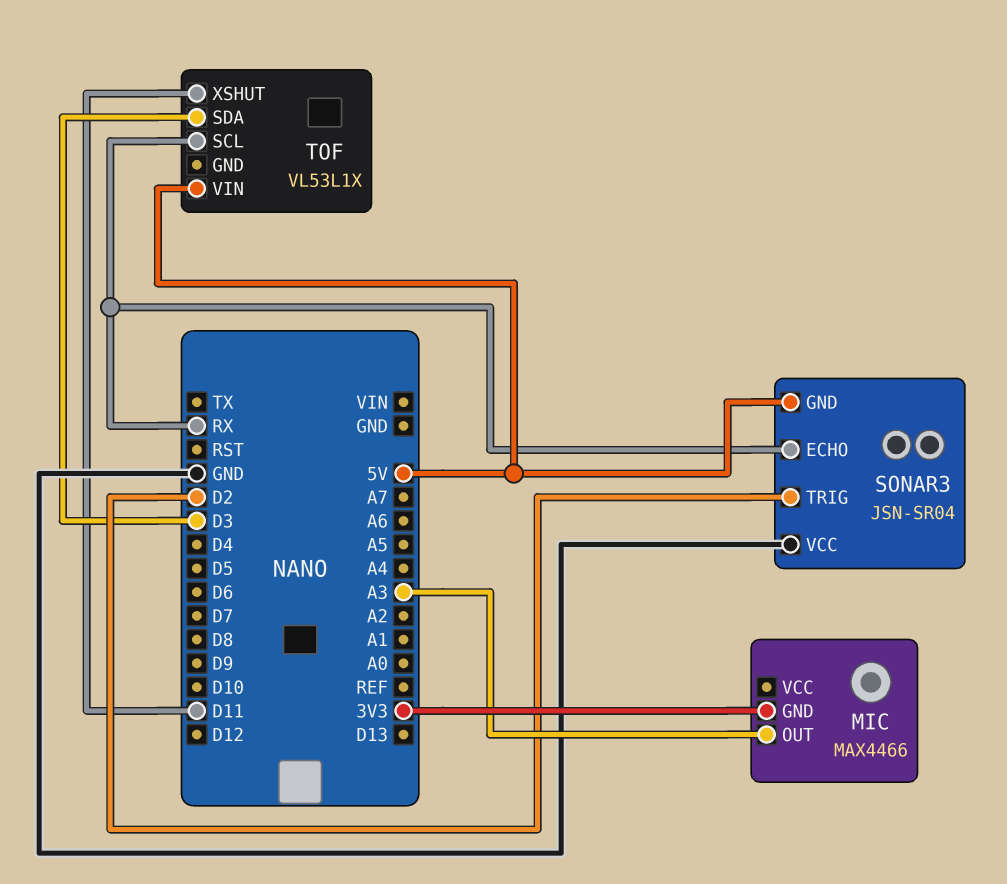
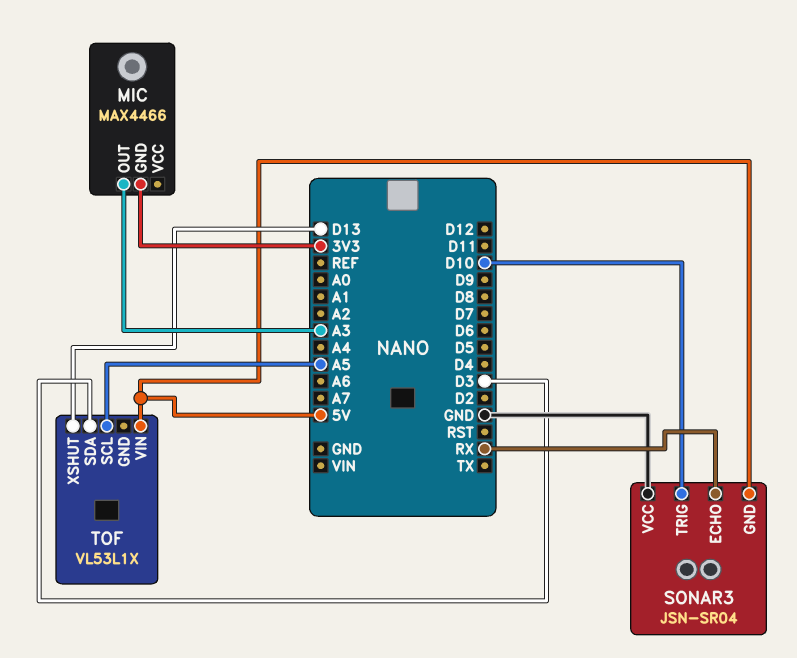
SONAR3 pin TRIG: D2 -> D10
TOF pin SCL: RX -> A5
TOF pin XSHUT: D11 -> D13

